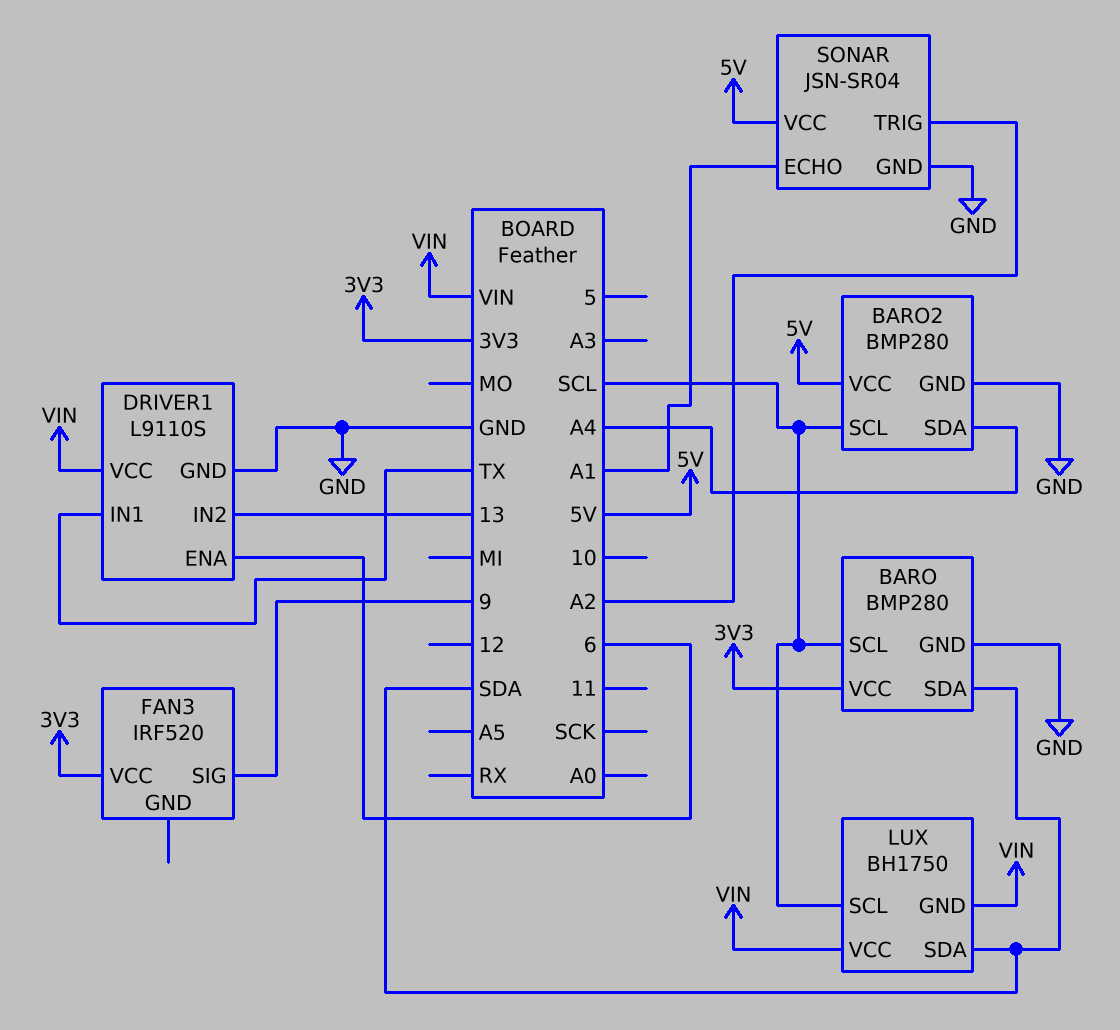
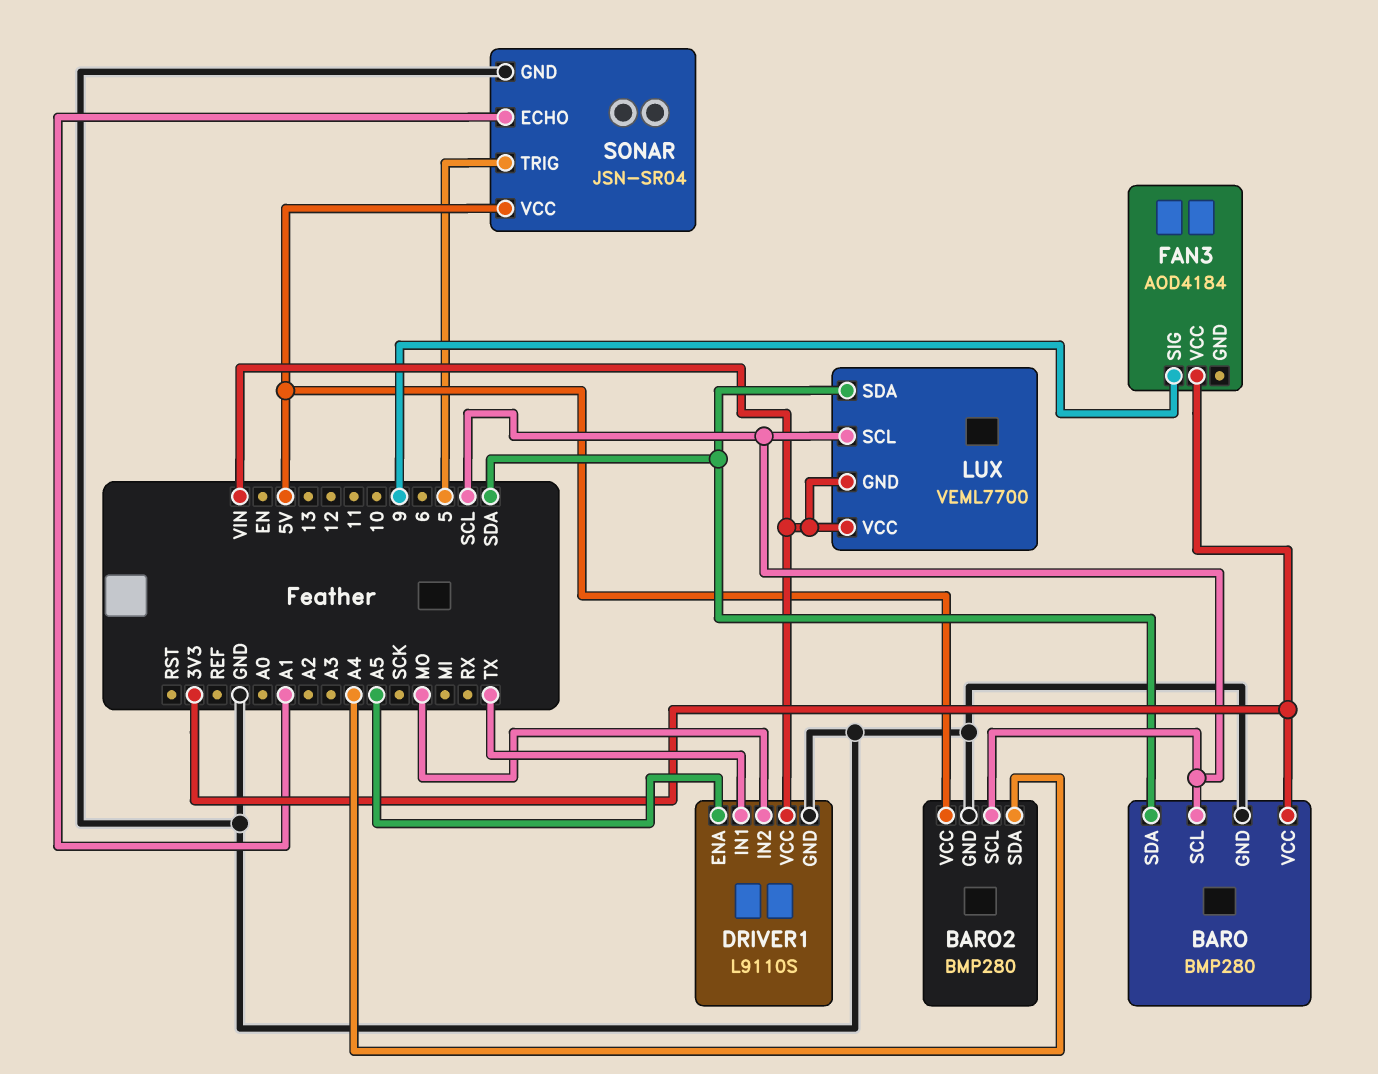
DRIVER1 pin ENA: 6 -> A5
DRIVER1 pin IN2: 13 -> MO
FAN3: IRF520 -> AOD4184
LUX: BH1750 -> VEML7700
SONAR pin TRIG: A2 -> 5

